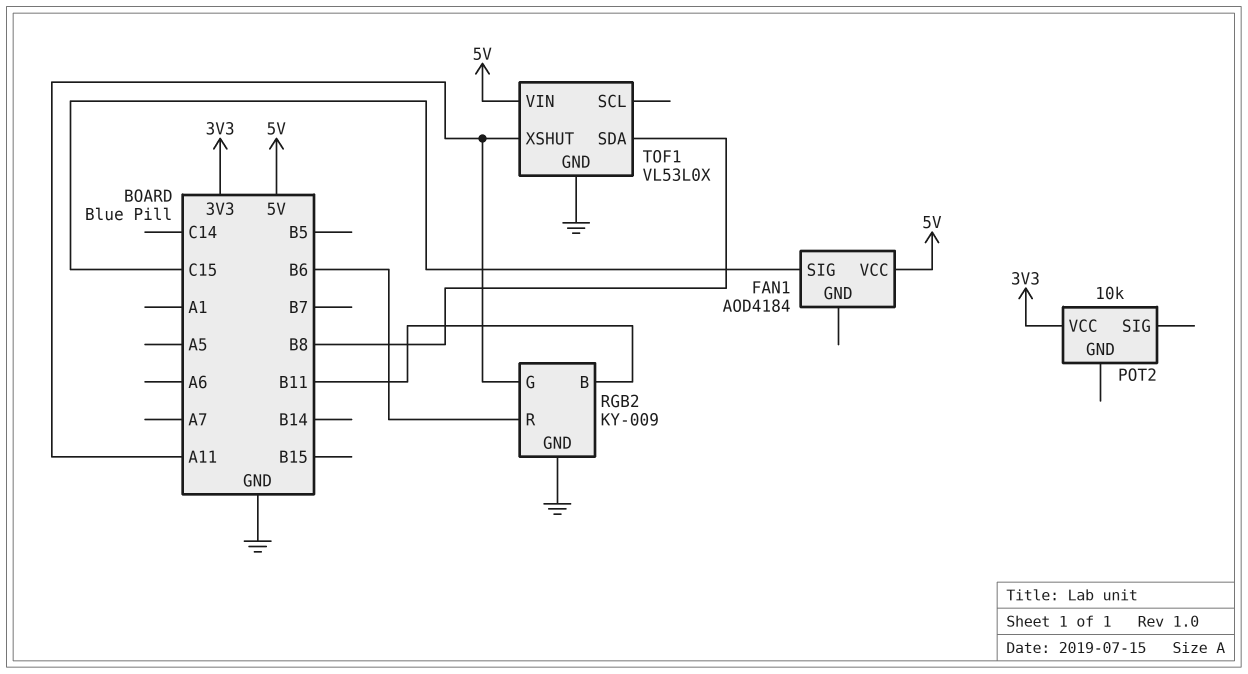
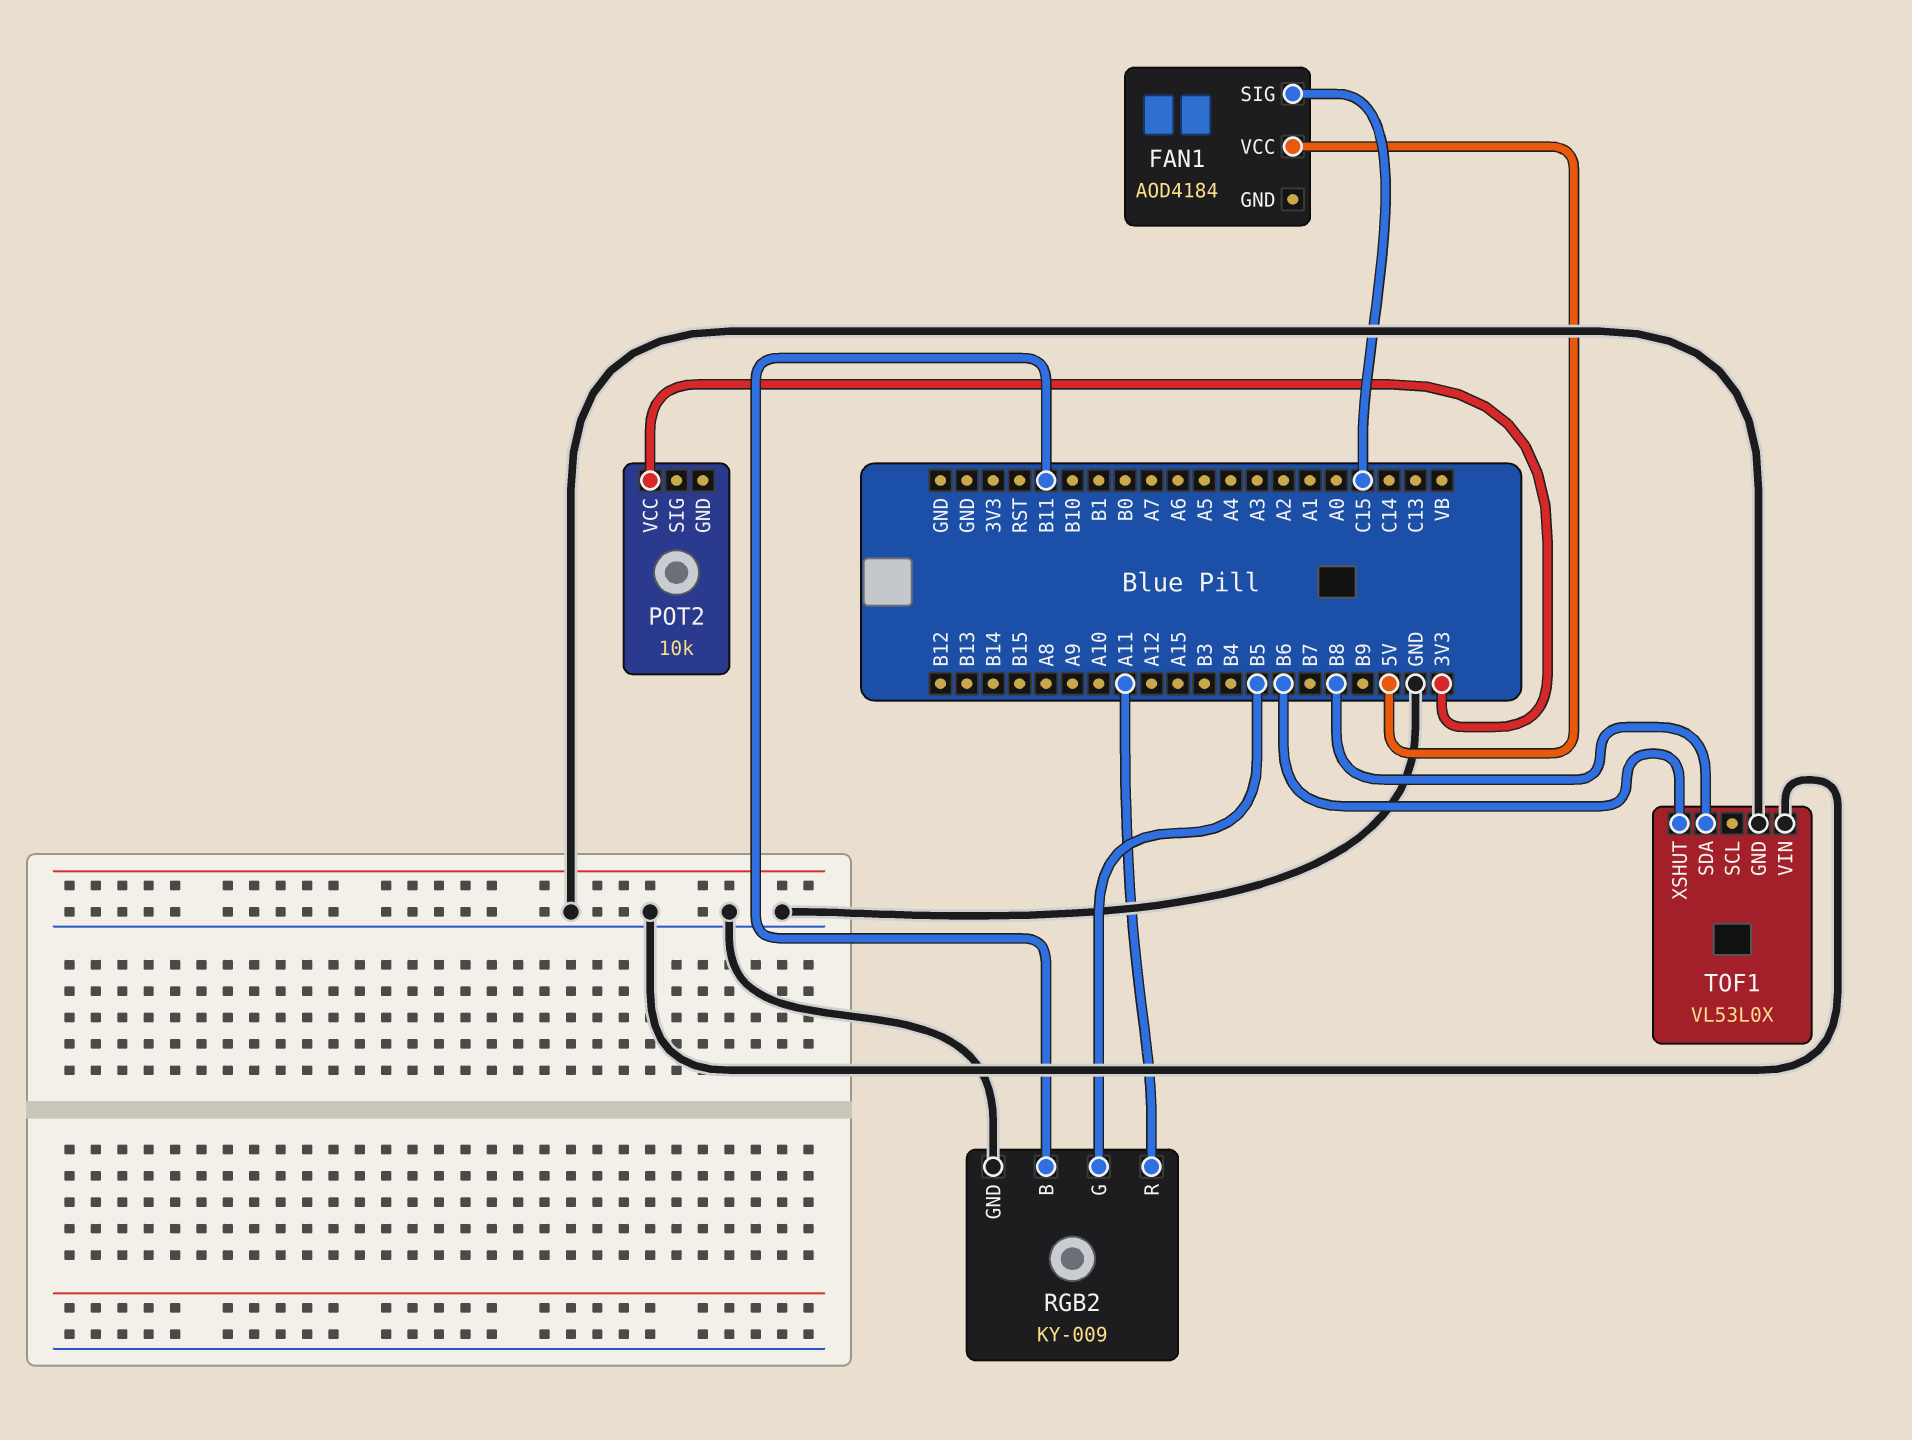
RGB2 pin G: A11 -> B5
RGB2 pin R: B6 -> A11
TOF1 pin VIN: 5V -> GND
TOF1 pin XSHUT: A11 -> B6

